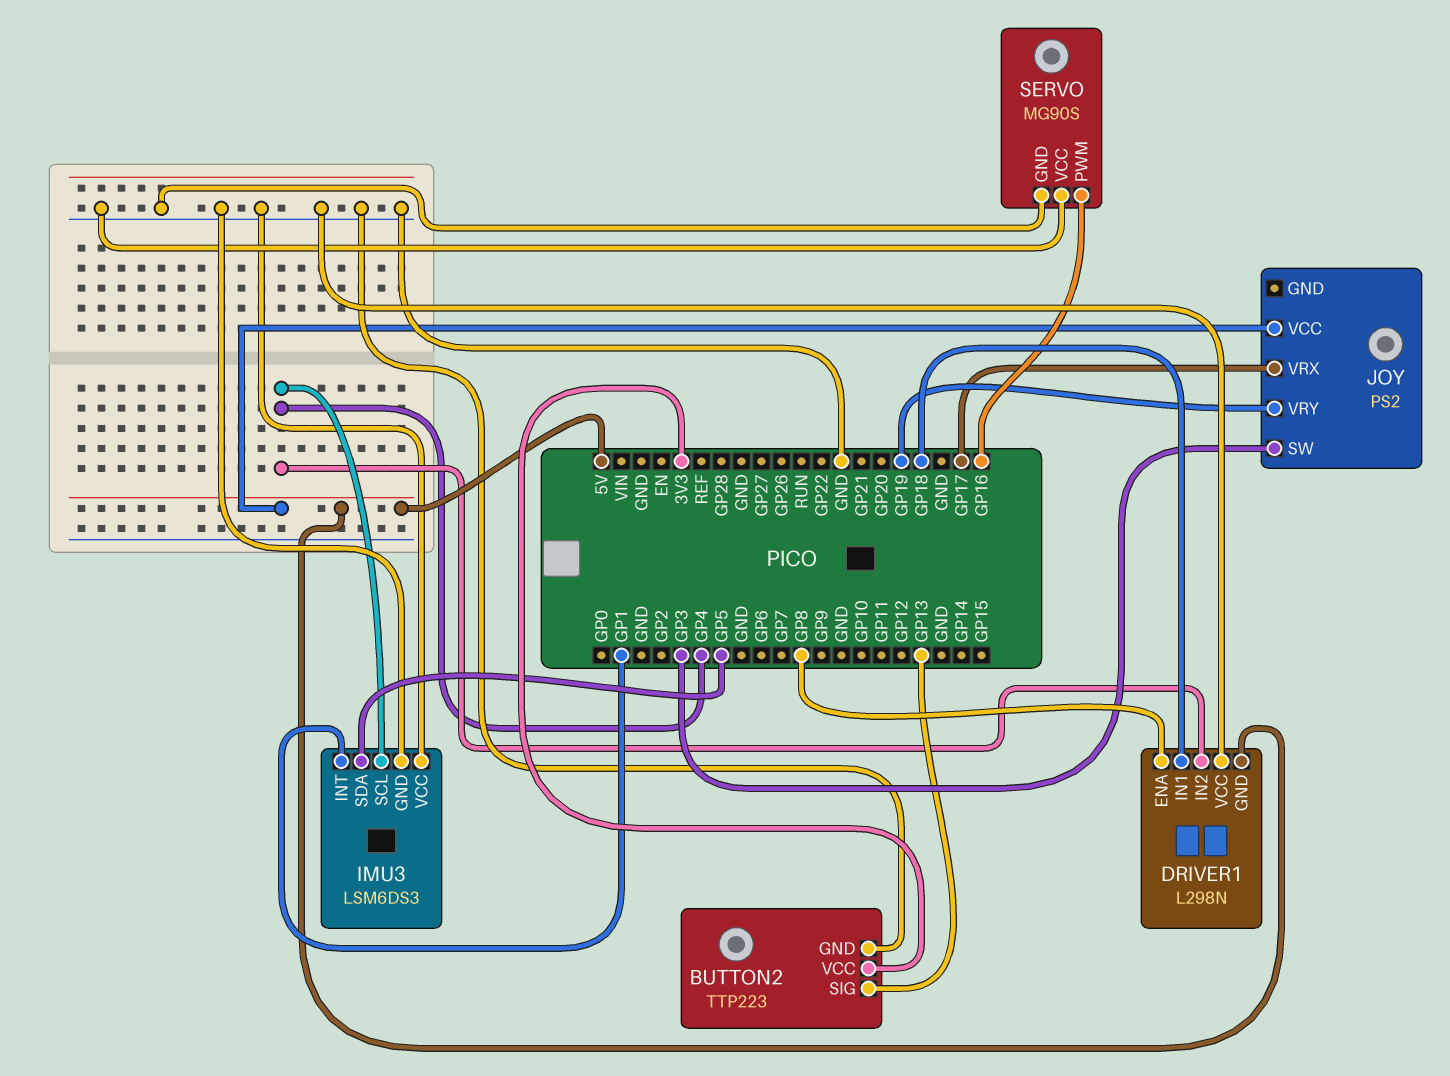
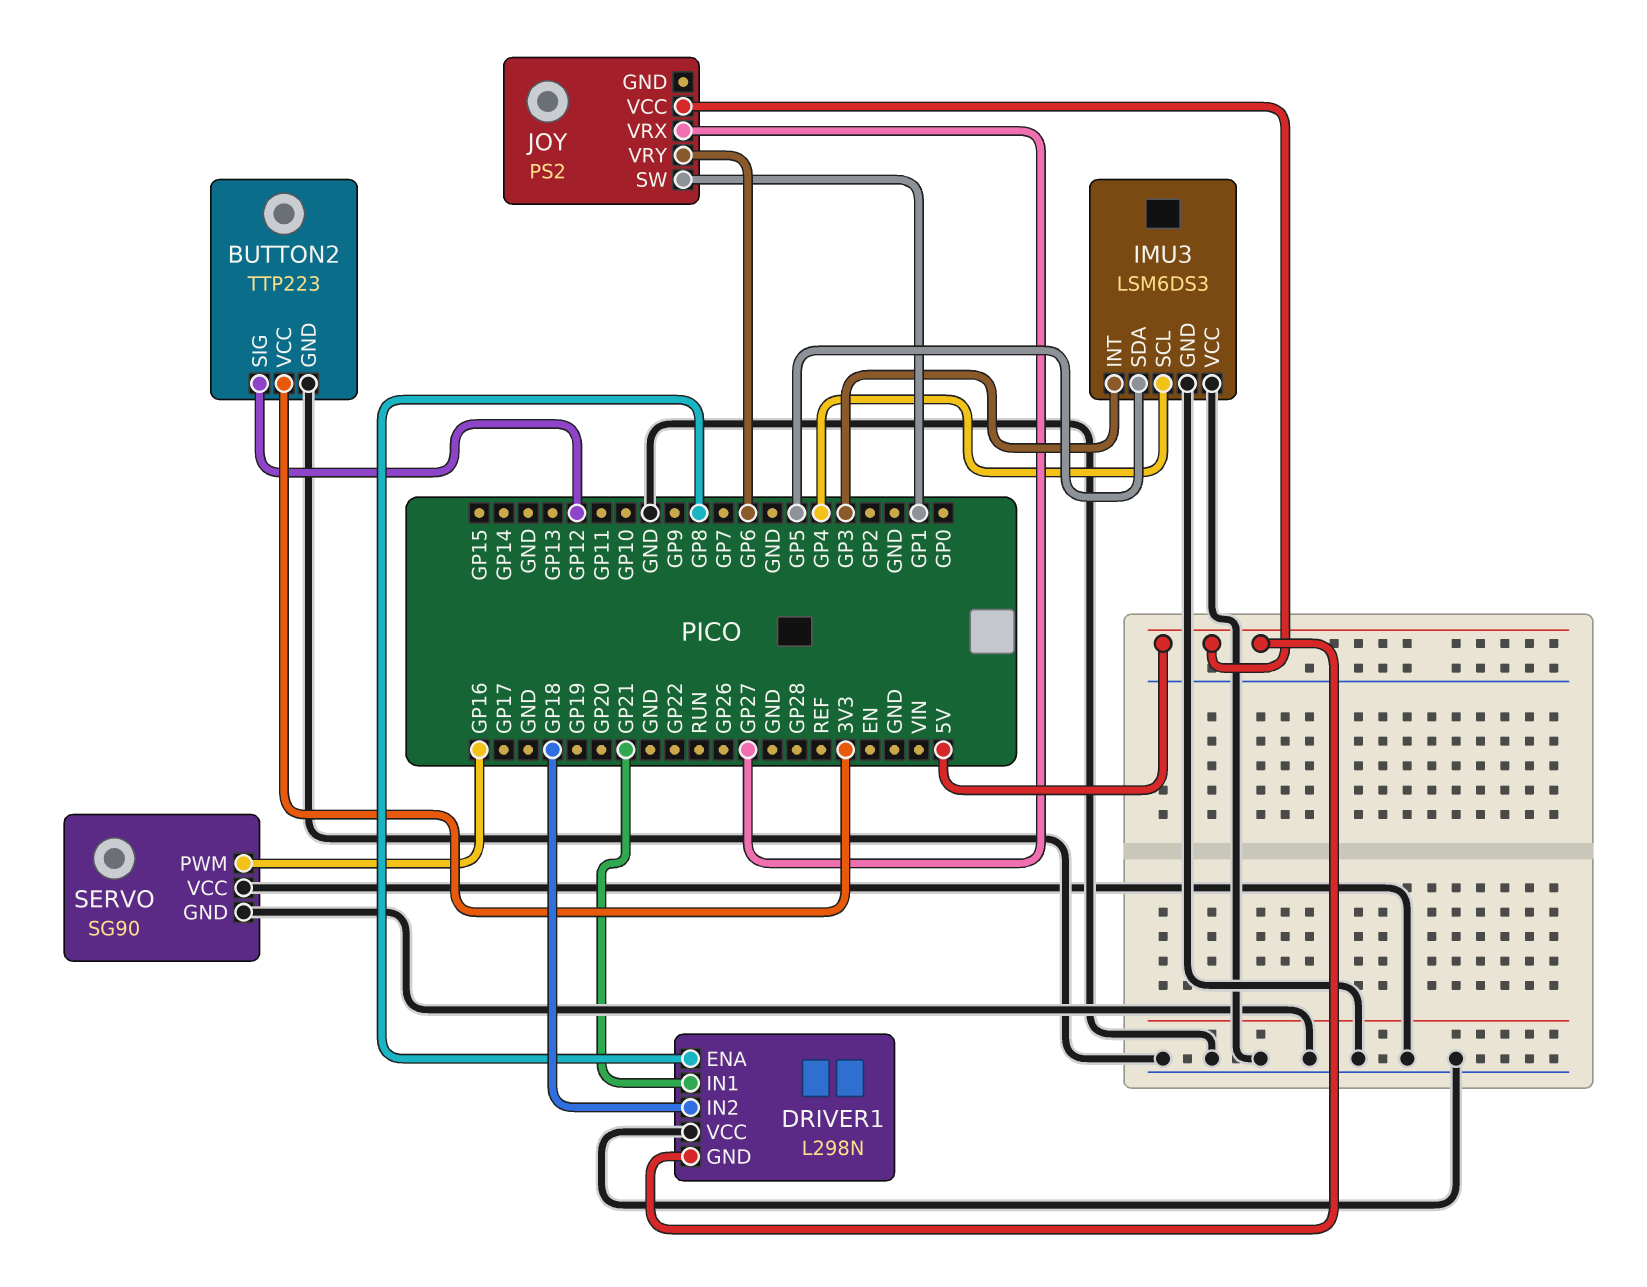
BUTTON2 pin SIG: GP13 -> GP12
DRIVER1 pin IN1: GP18 -> GP21
DRIVER1 pin IN2: GP4 -> GP18
IMU3 pin INT: GP1 -> GP3
JOY pin SW: GP3 -> GP1
JOY pin VRX: GP17 -> GP27
JOY pin VRY: GP19 -> GP6
SERVO: MG90S -> SG90

